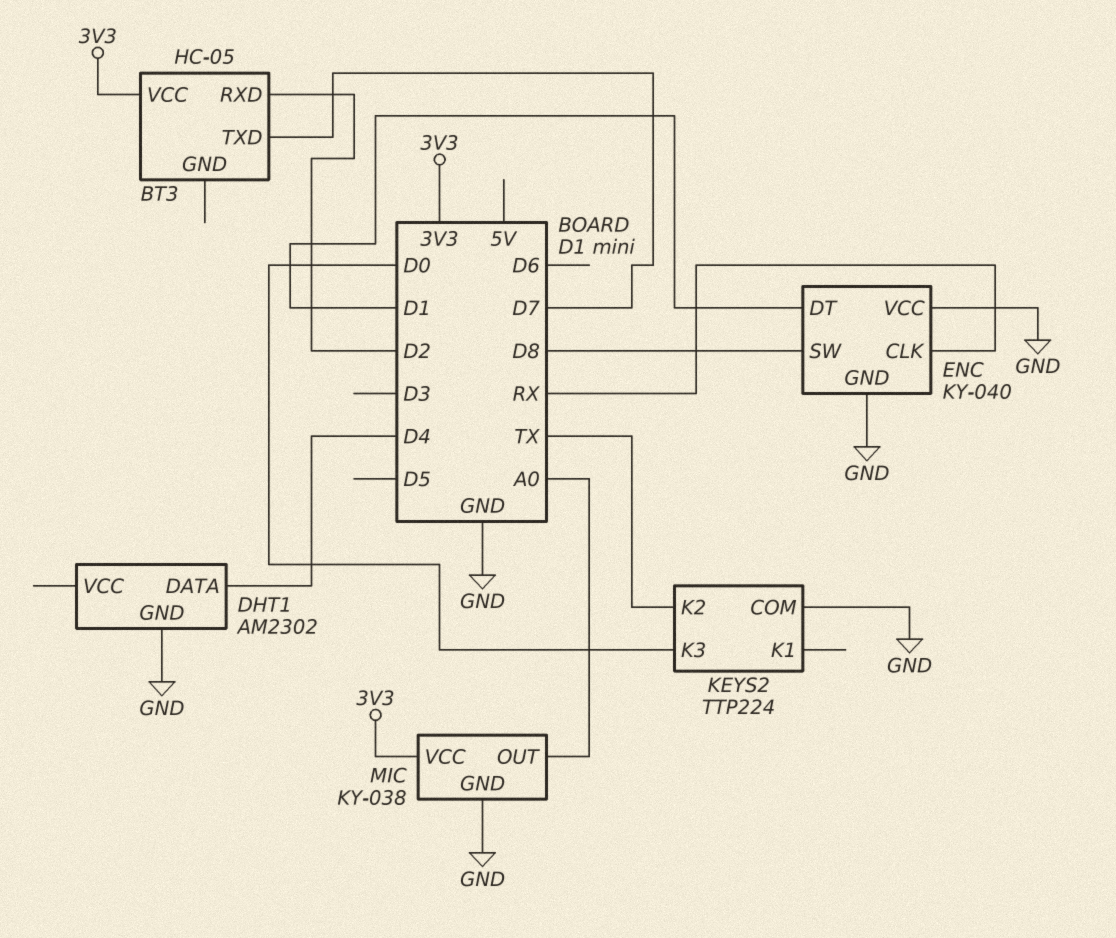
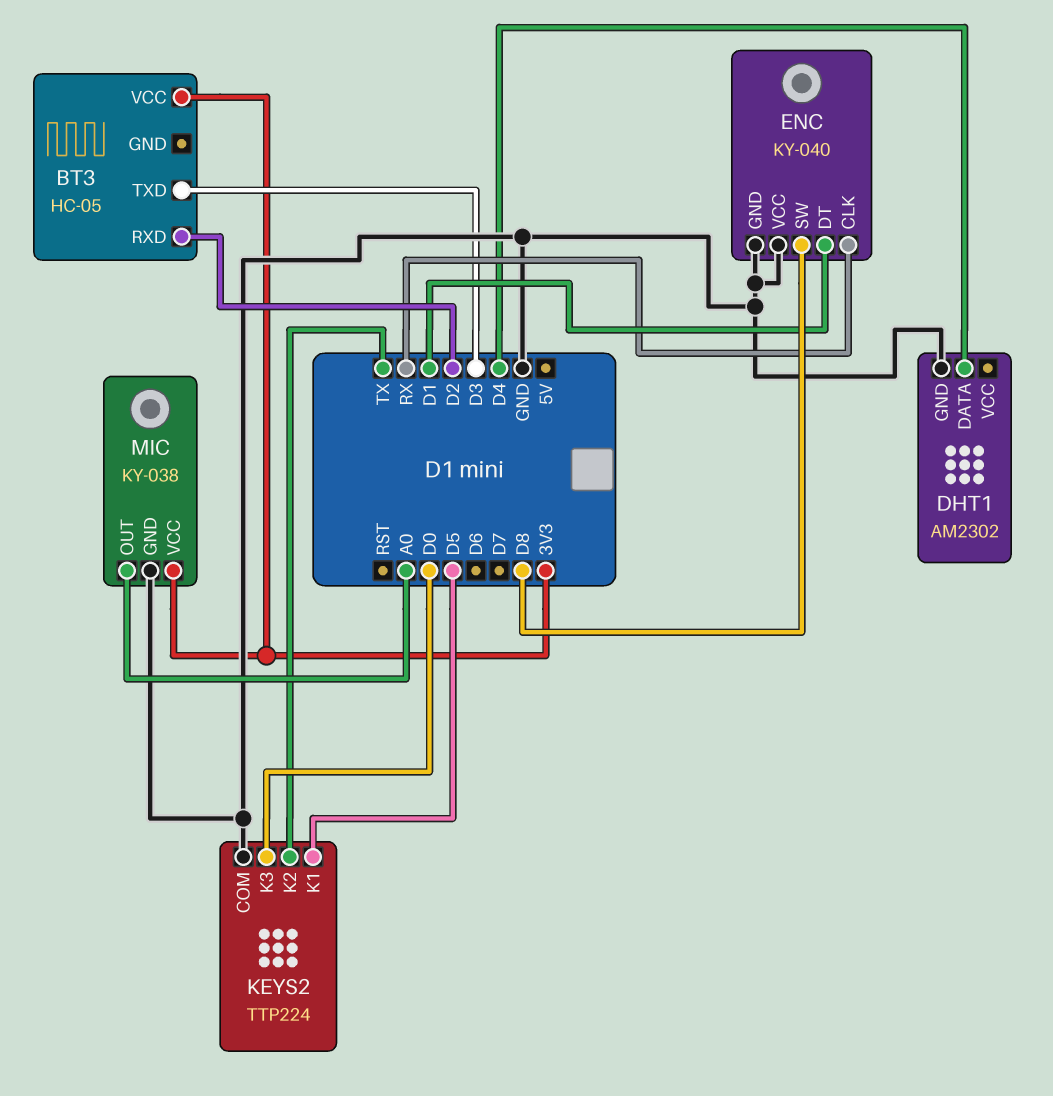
BT3 pin TXD: D7 -> D3
KEYS2 pin K1: none -> D5

